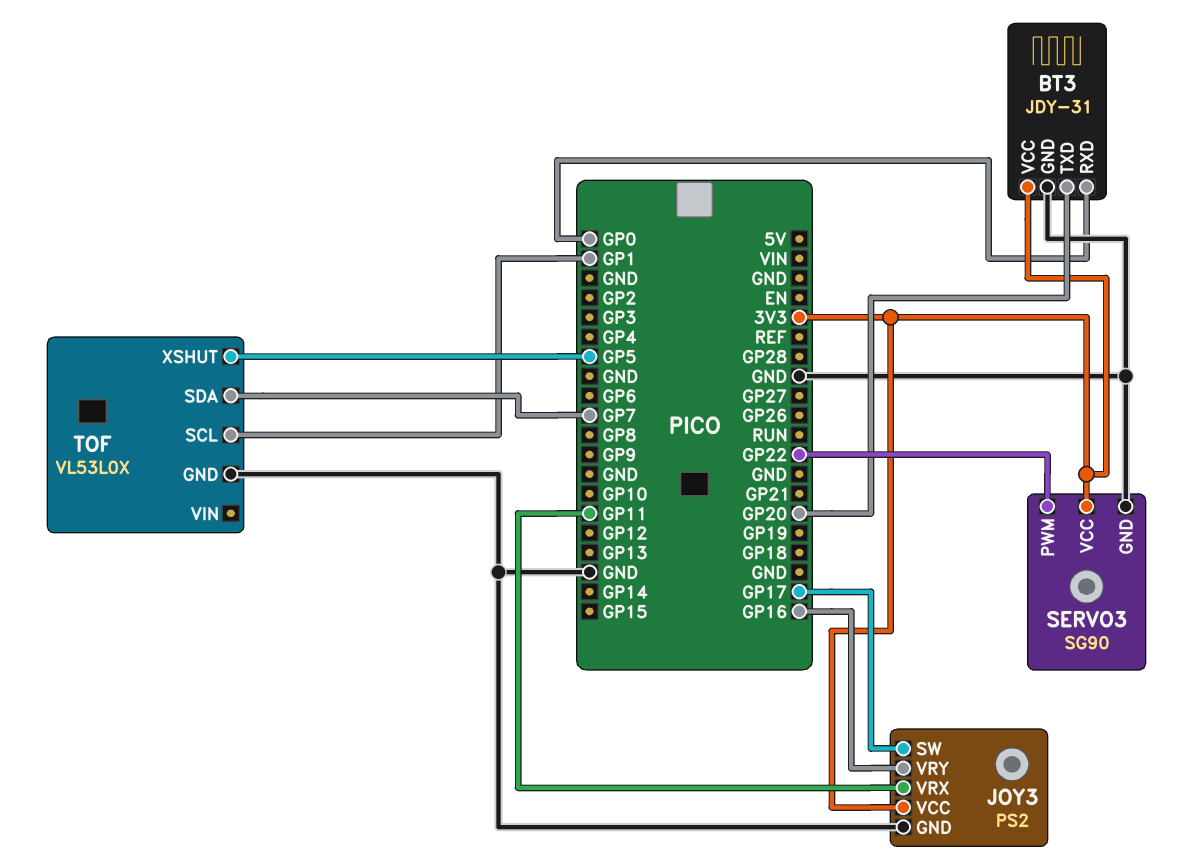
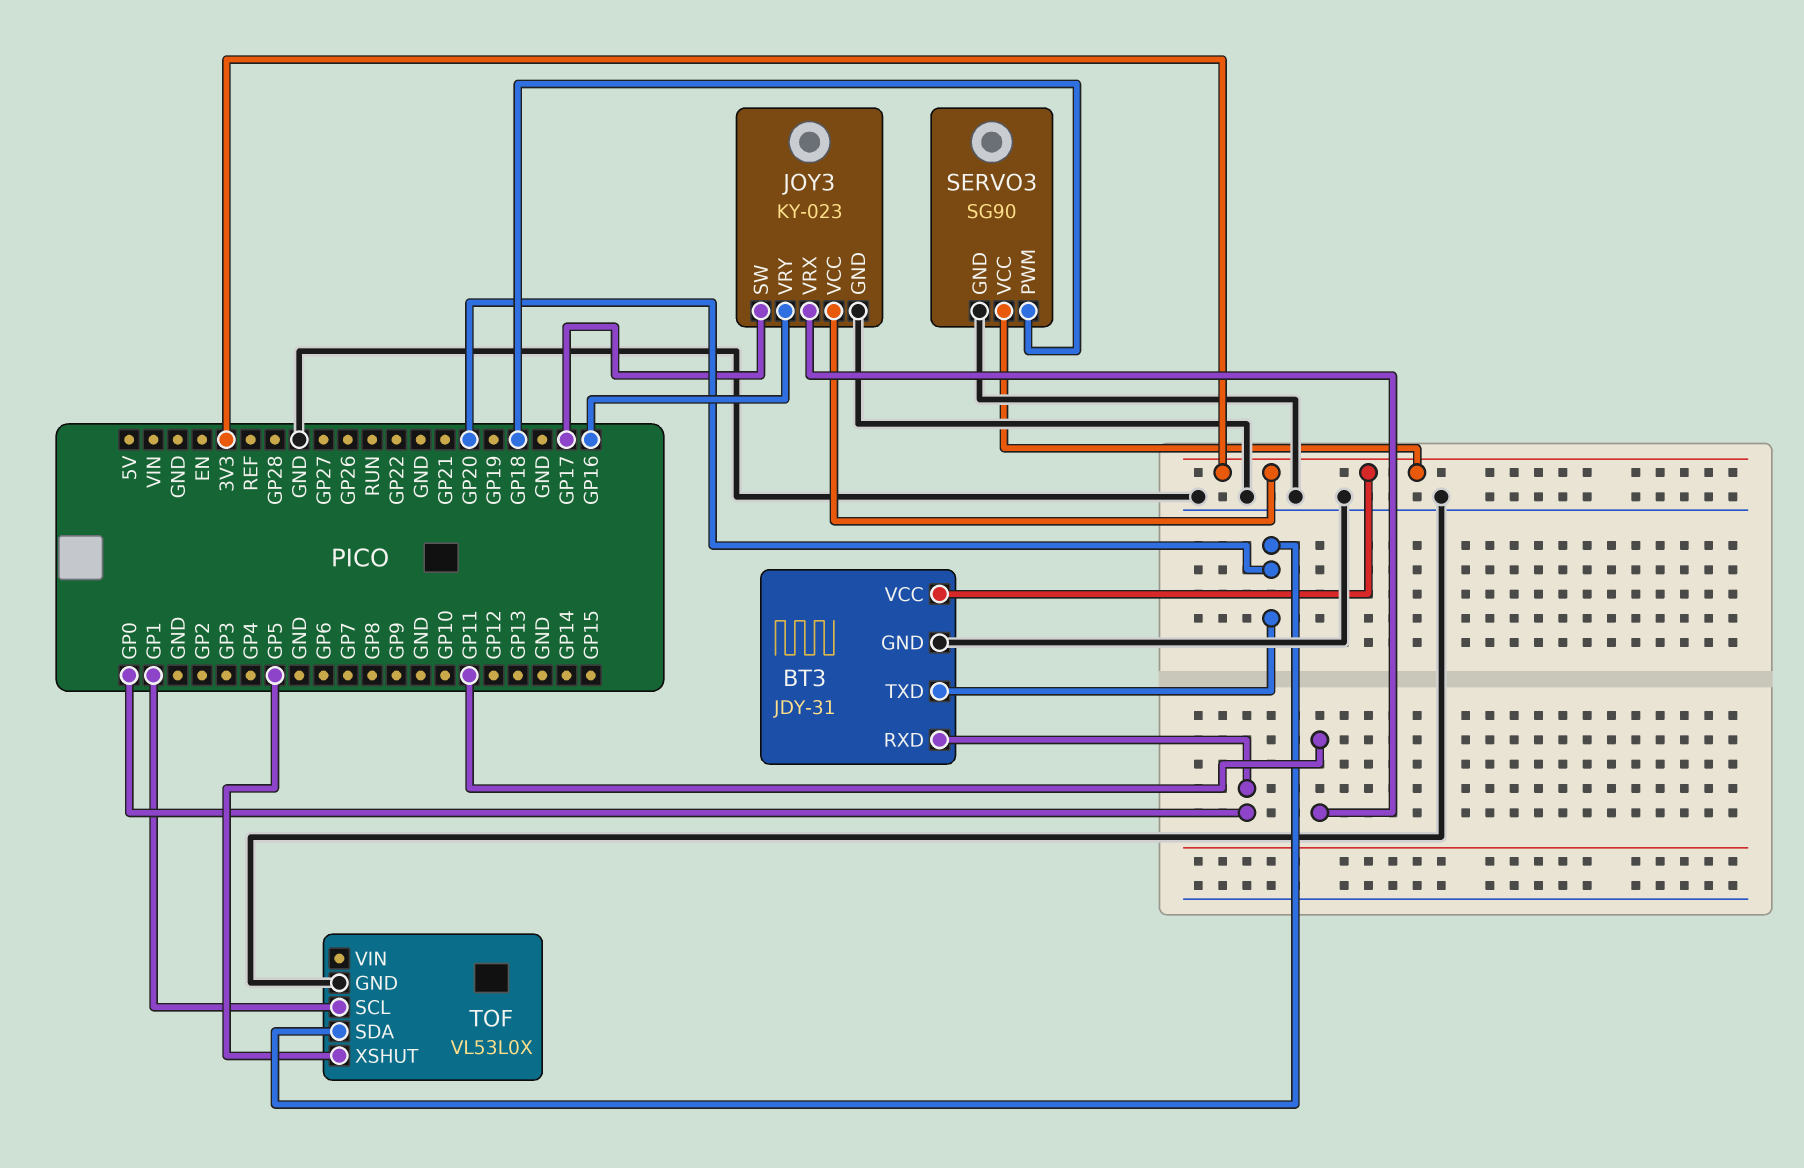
JOY3: PS2 -> KY-023
SERVO3 pin PWM: GP22 -> GP18
TOF pin SDA: GP7 -> GP20

